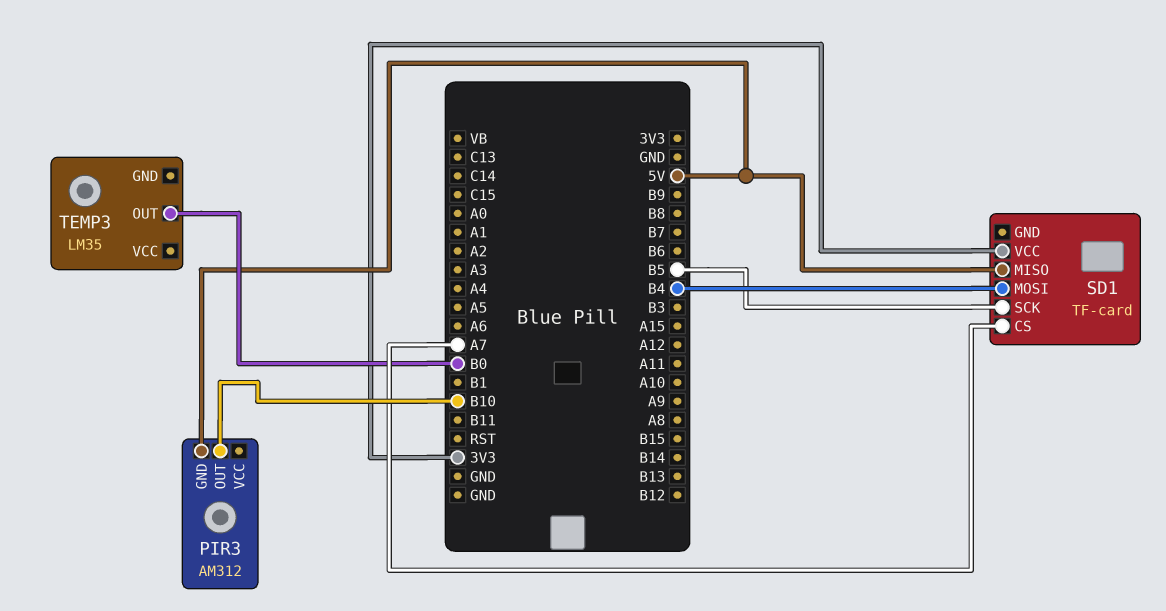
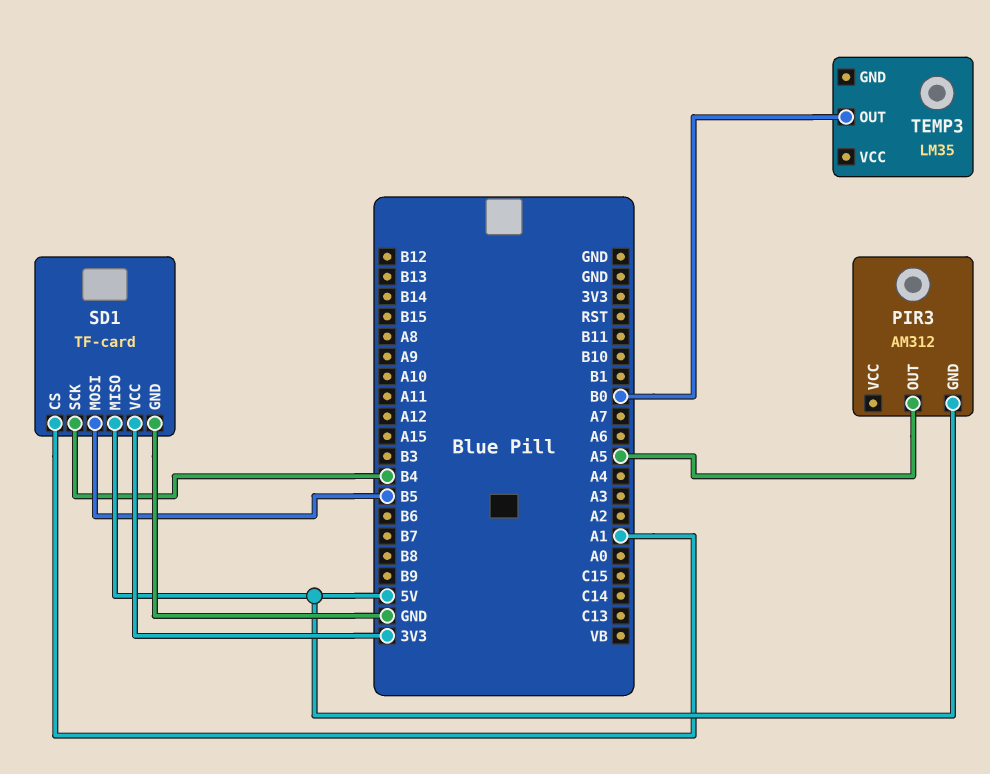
PIR3 pin OUT: B10 -> A5
SD1 pin CS: A7 -> A1
SD1 pin GND: none -> GND
SD1 pin MOSI: B4 -> B5
SD1 pin SCK: B5 -> B4

